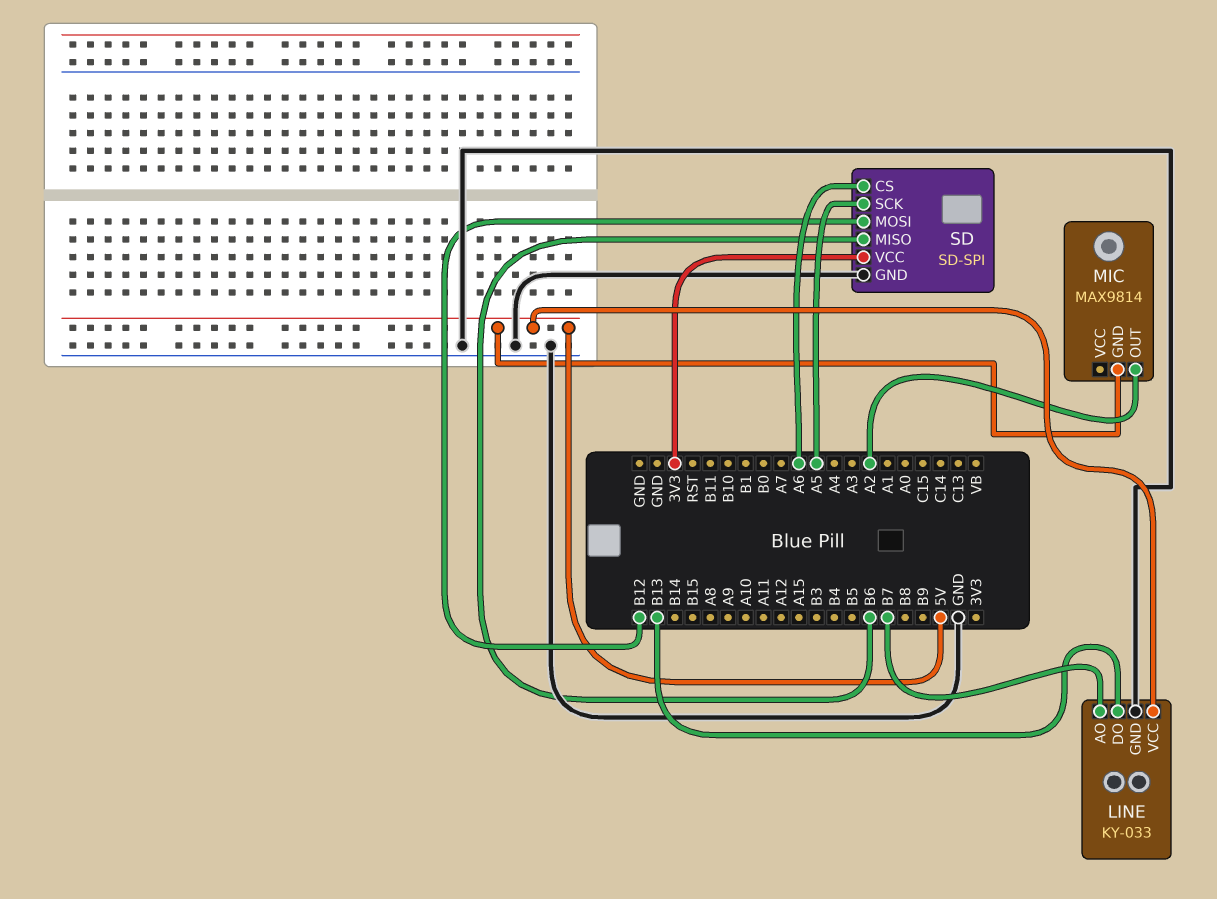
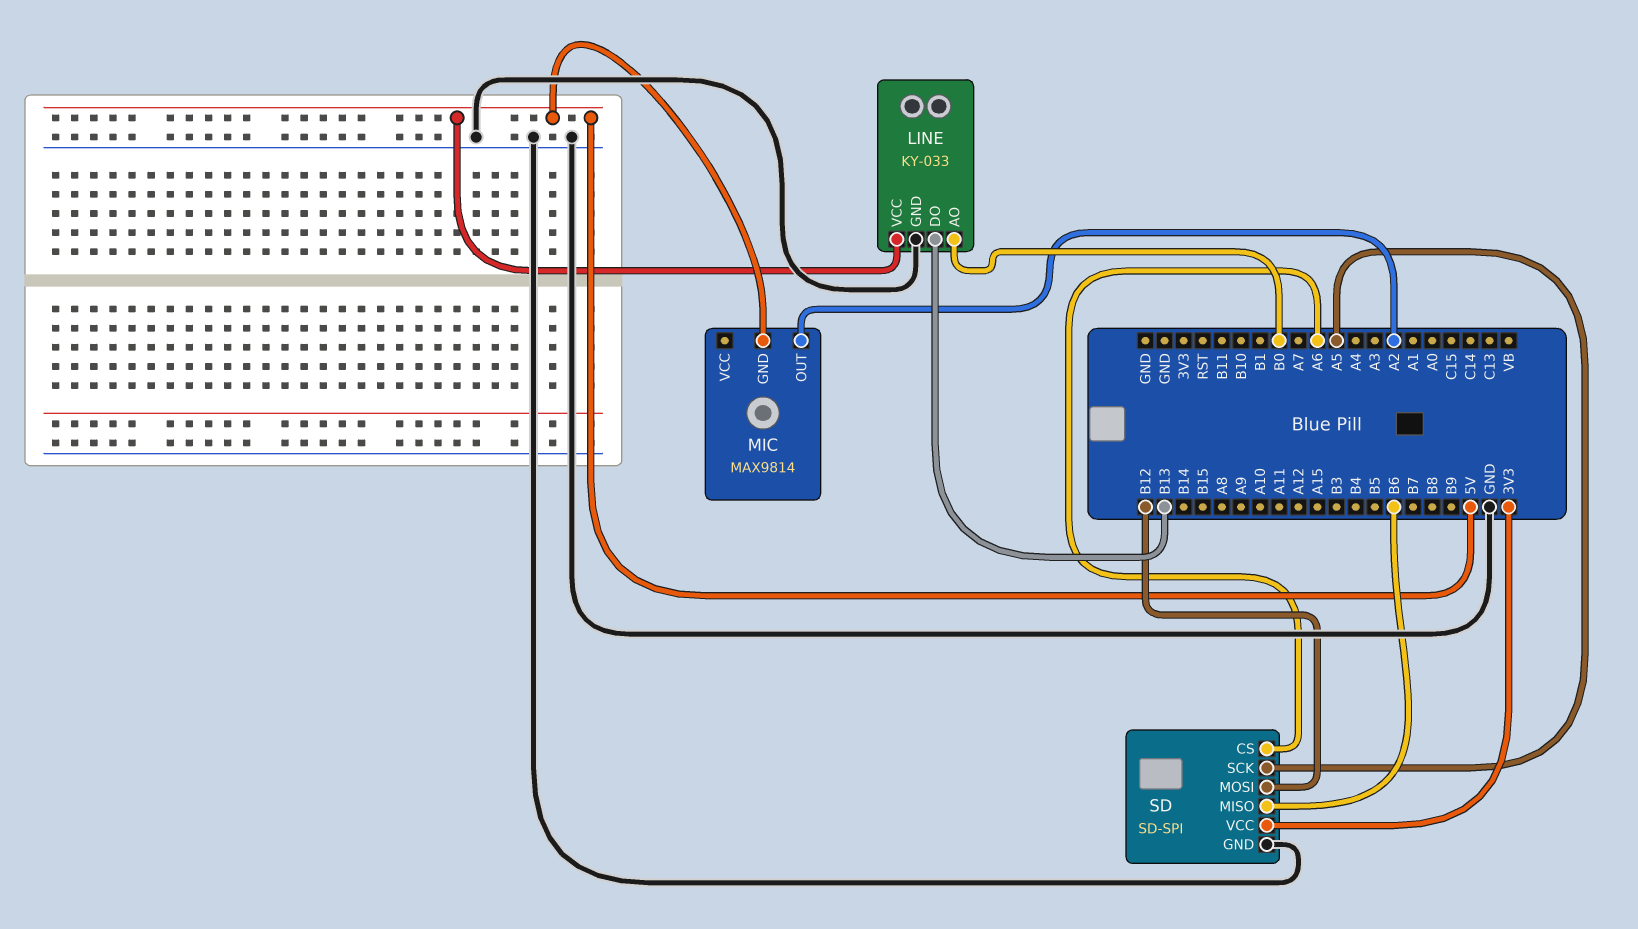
LINE pin AO: B7 -> B0

